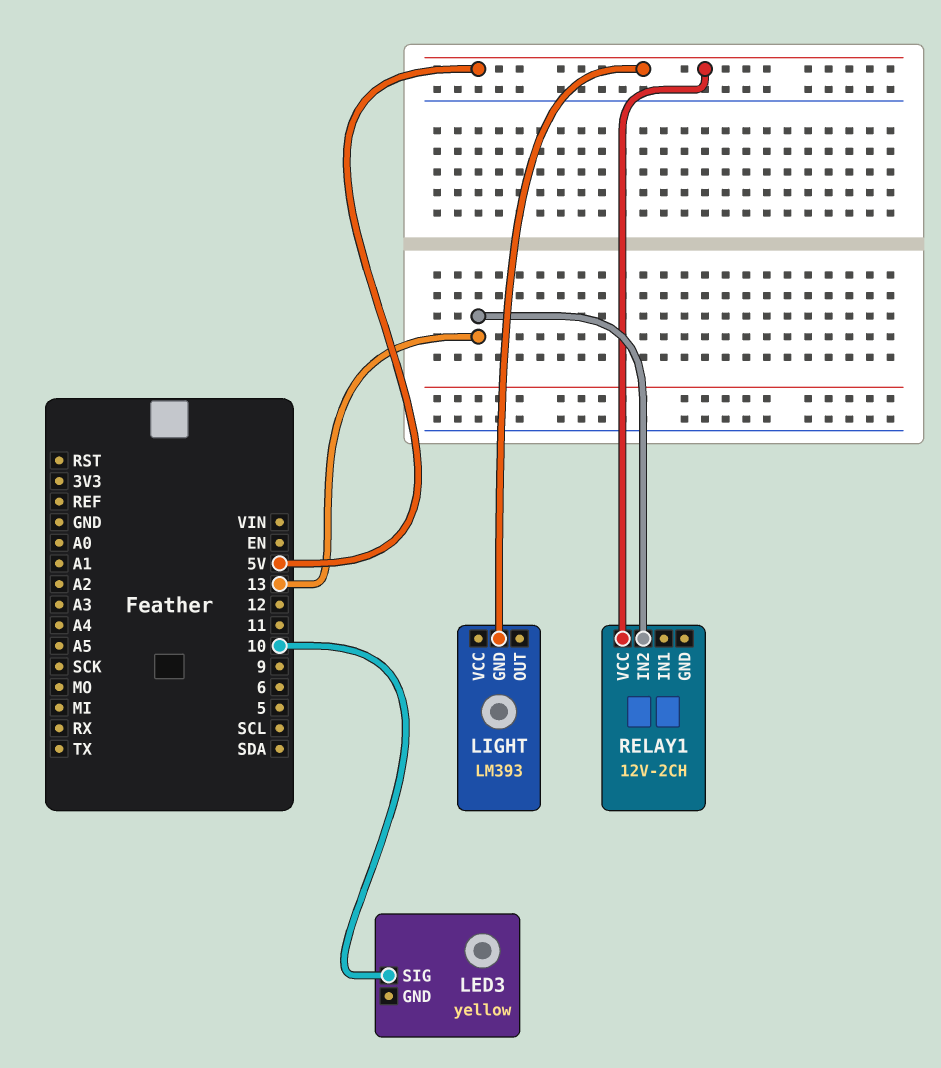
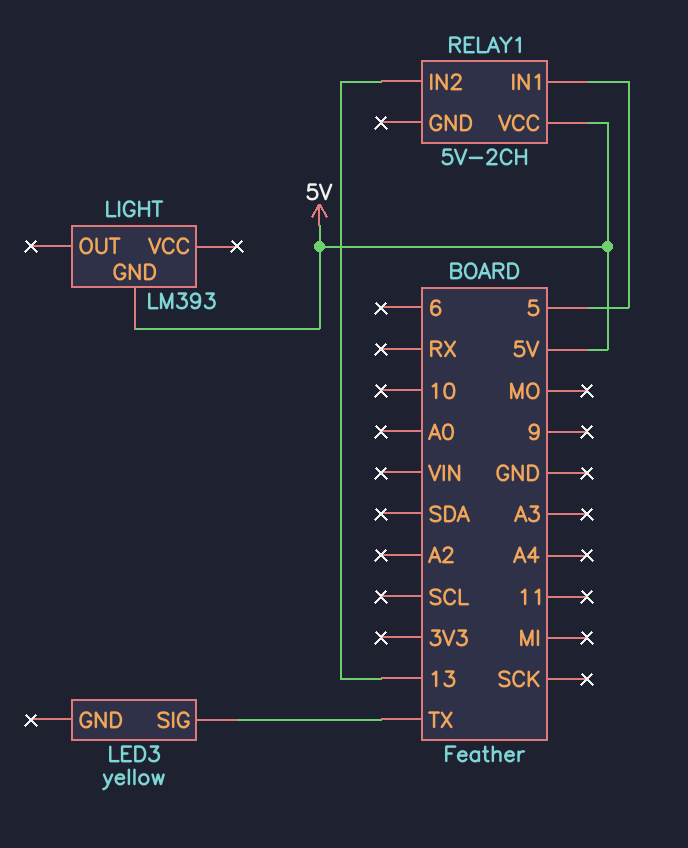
LED3 pin SIG: 10 -> TX
RELAY1: 12V-2CH -> 5V-2CH
RELAY1 pin IN1: none -> 5

